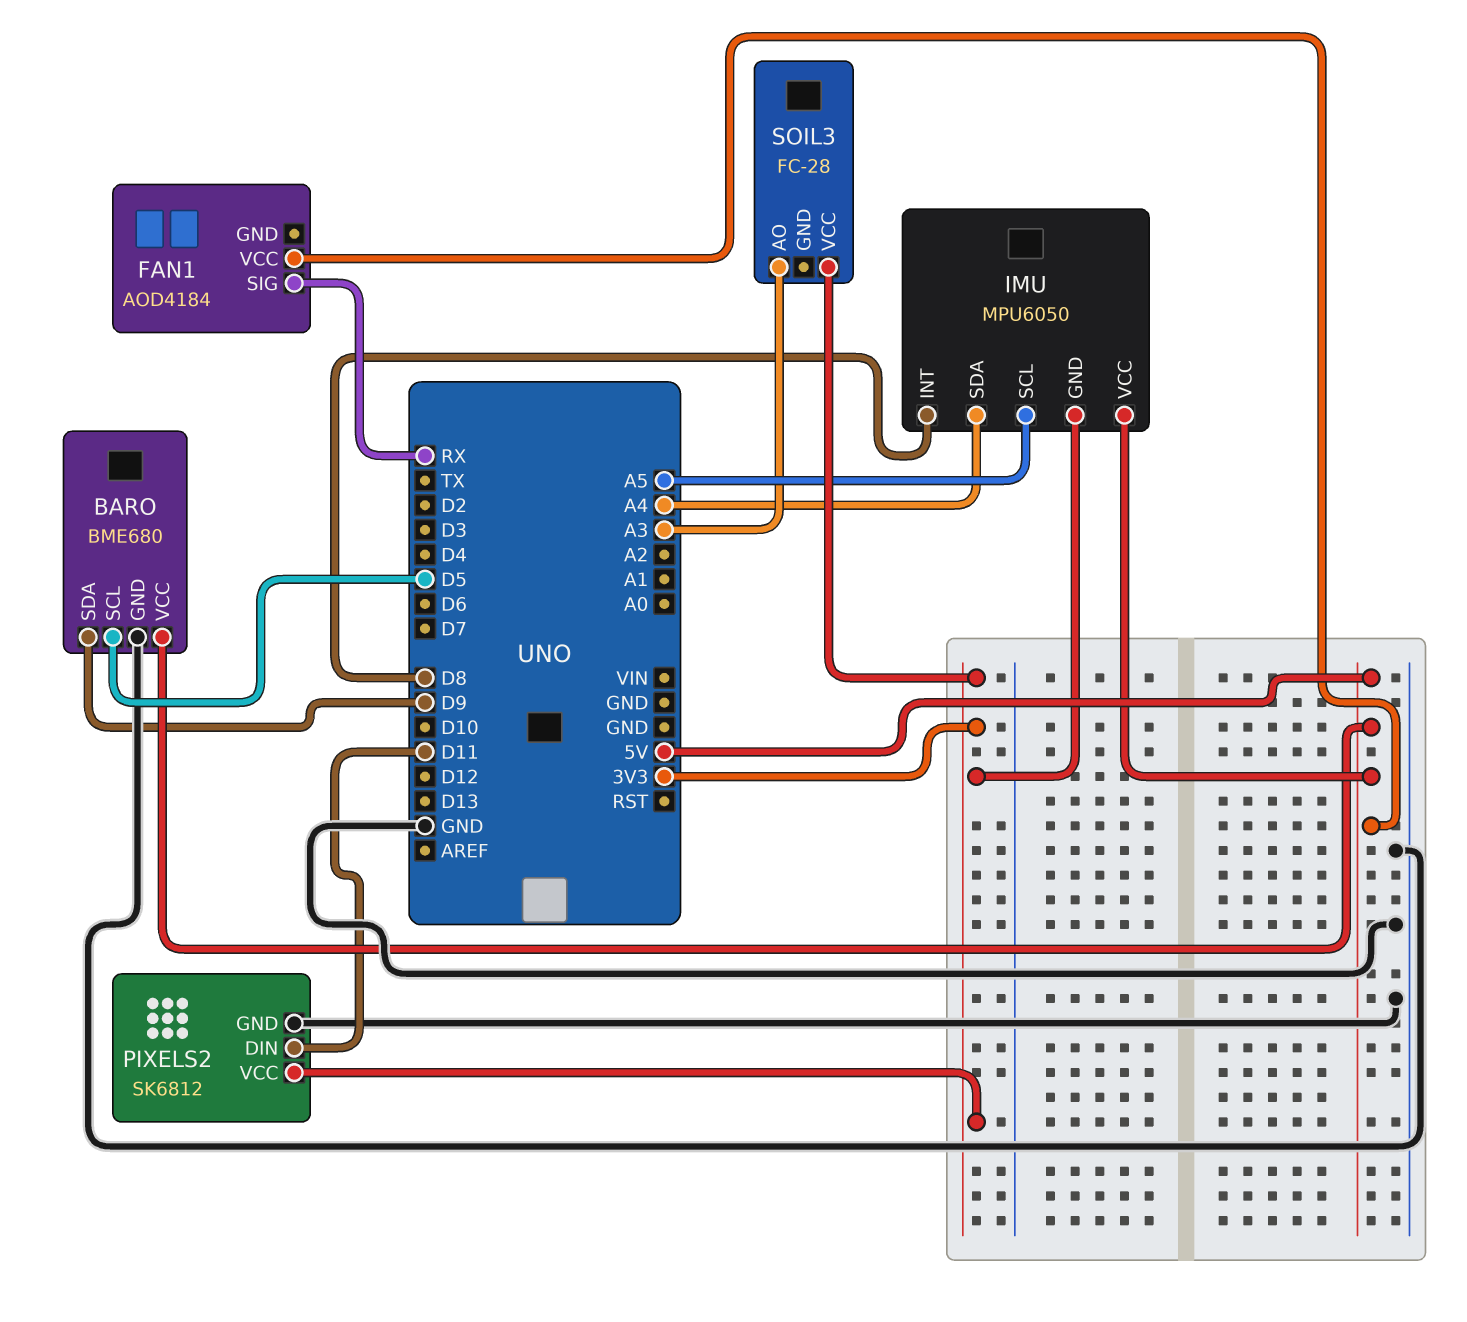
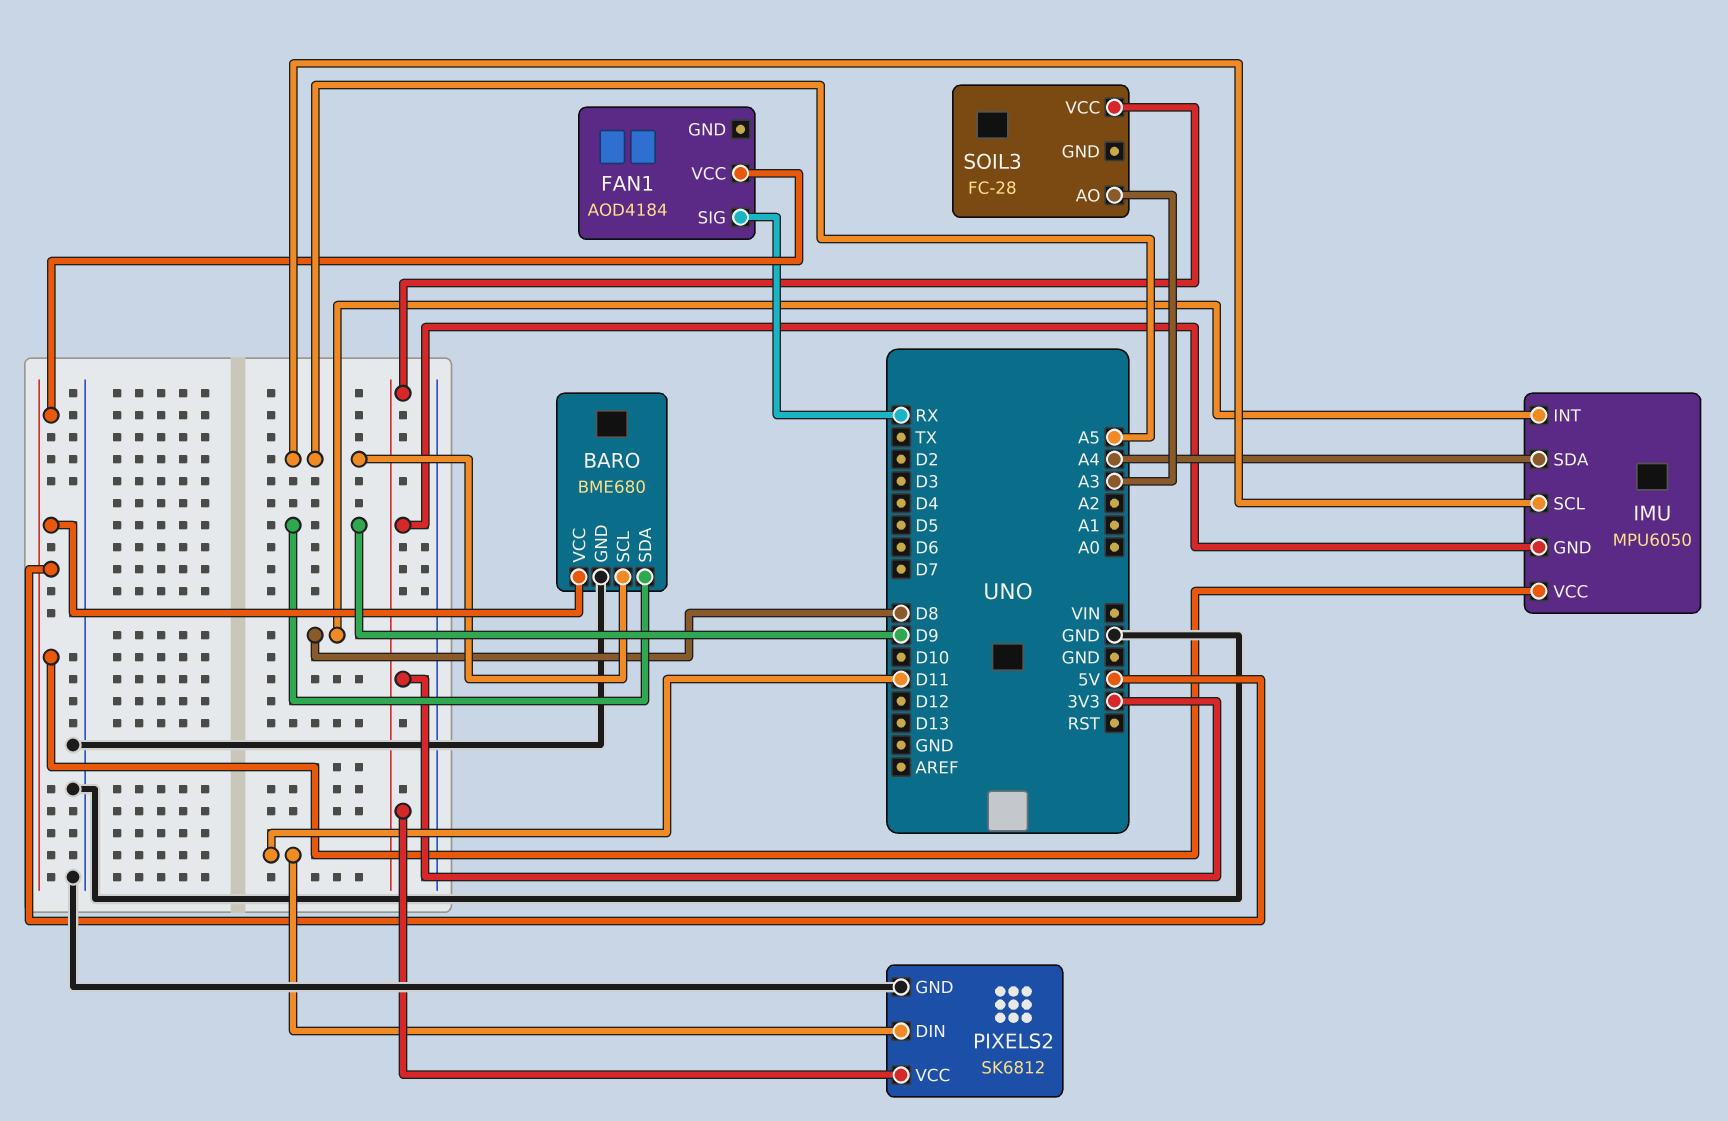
BARO pin SCL: D5 -> A5

